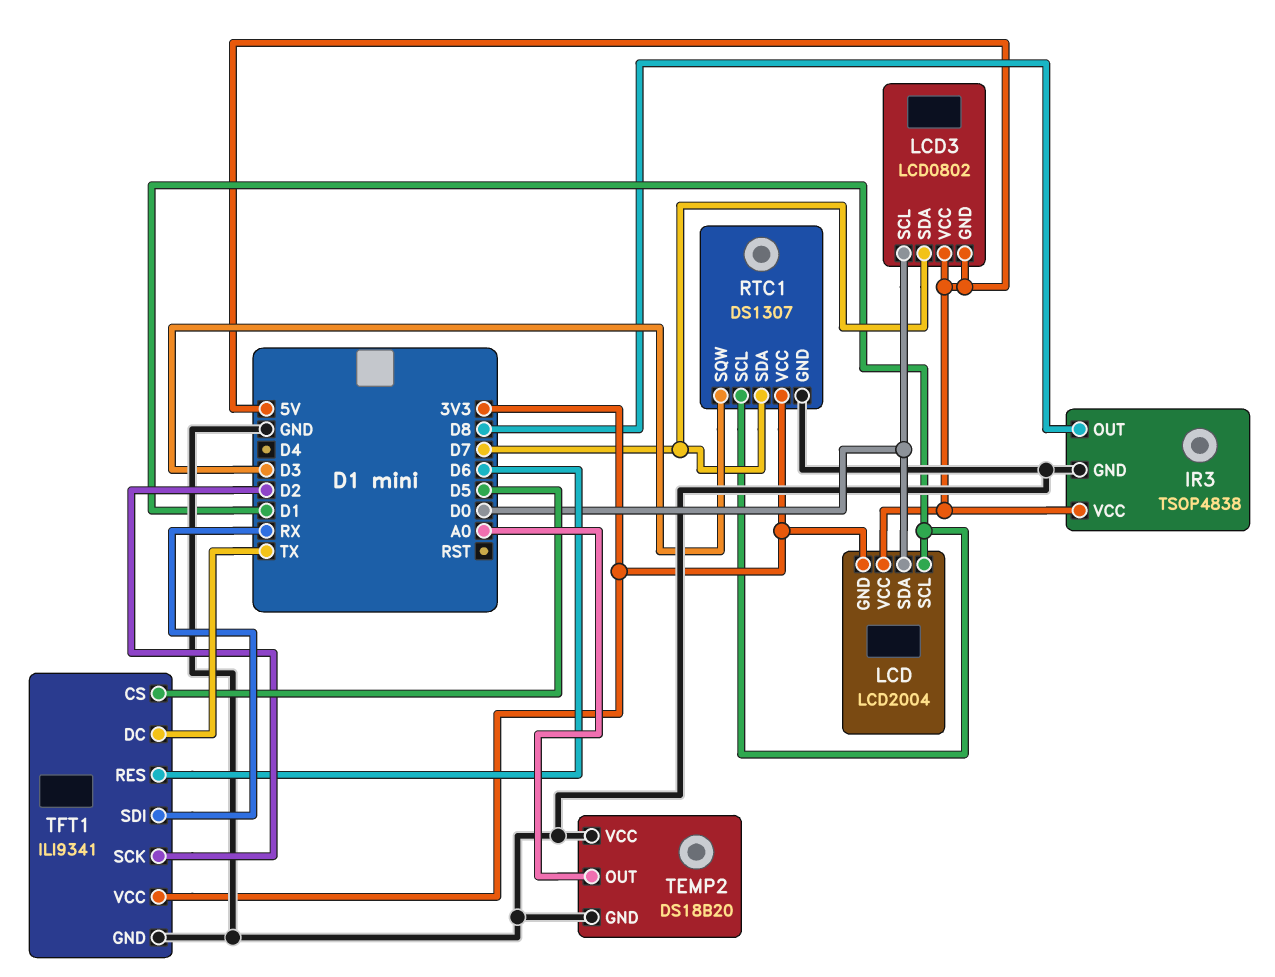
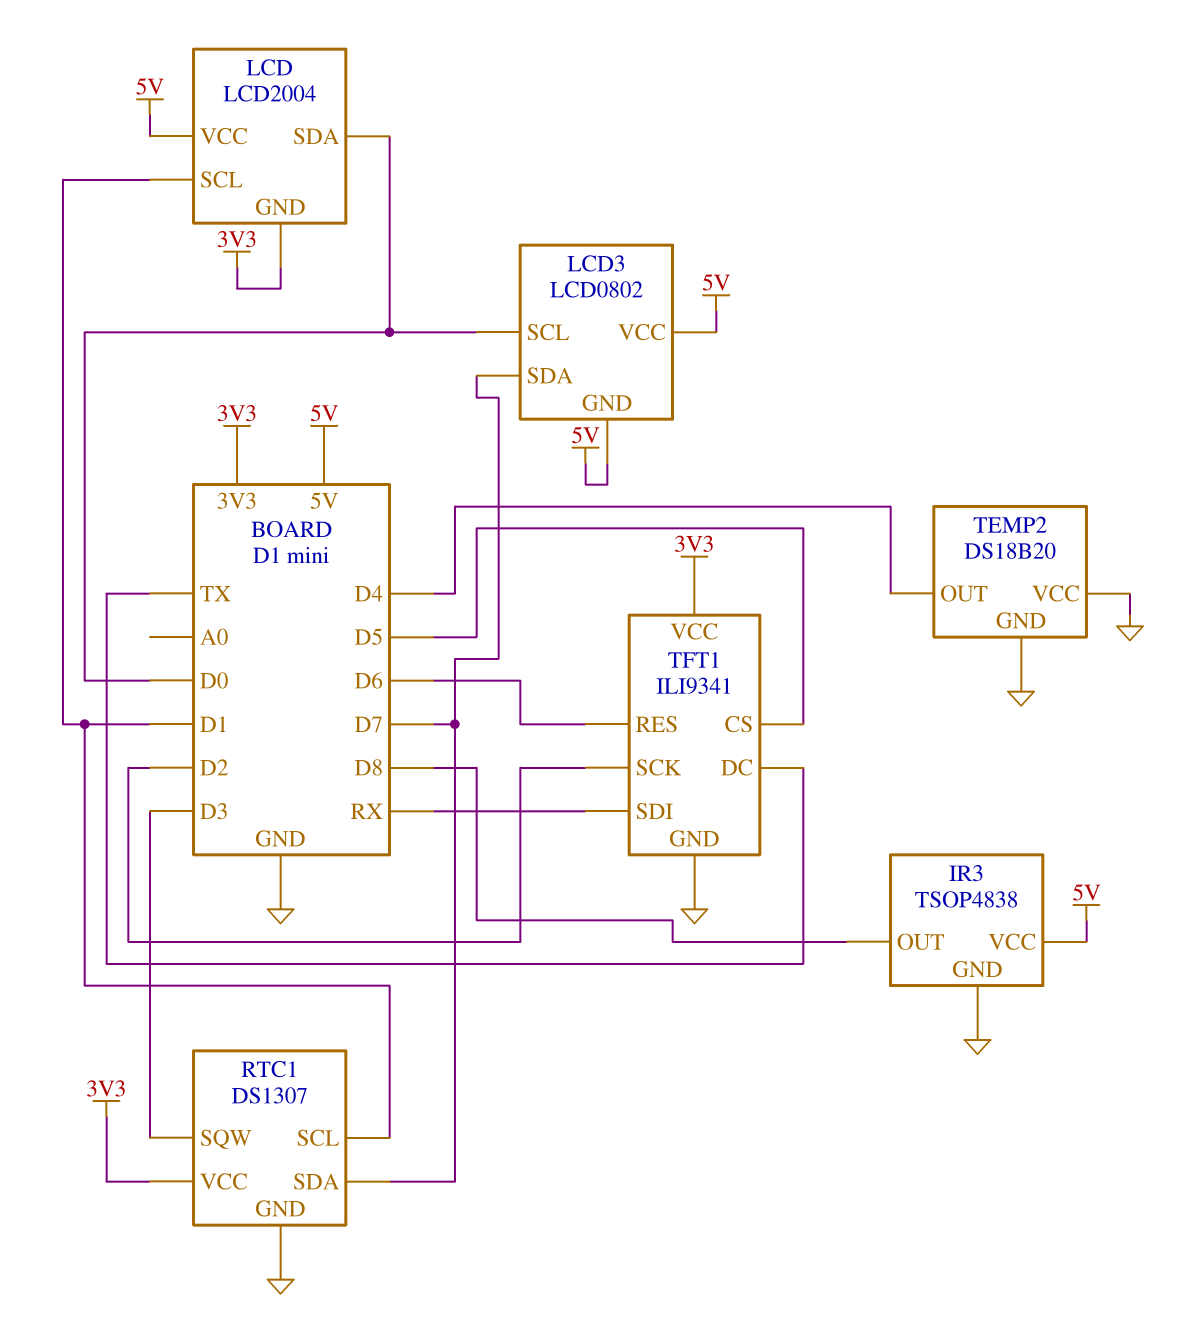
TEMP2 pin OUT: A0 -> D4

